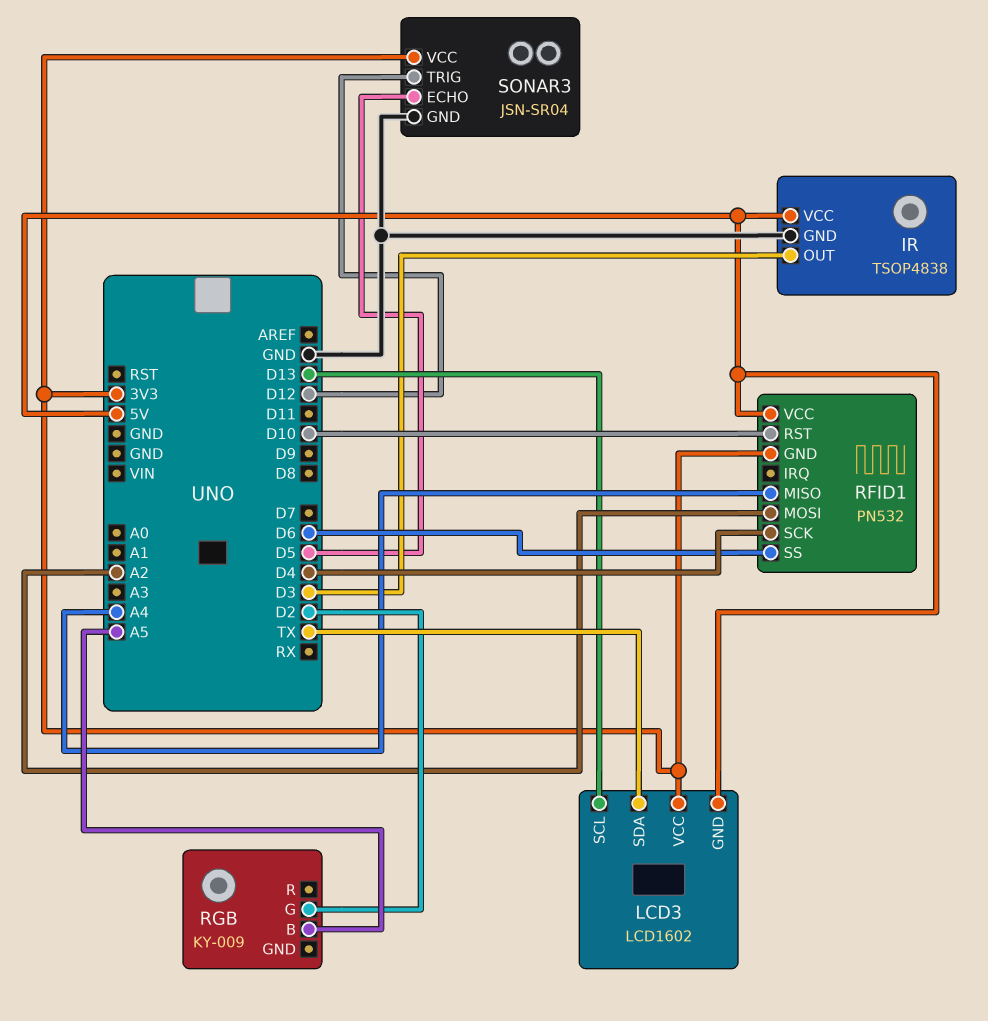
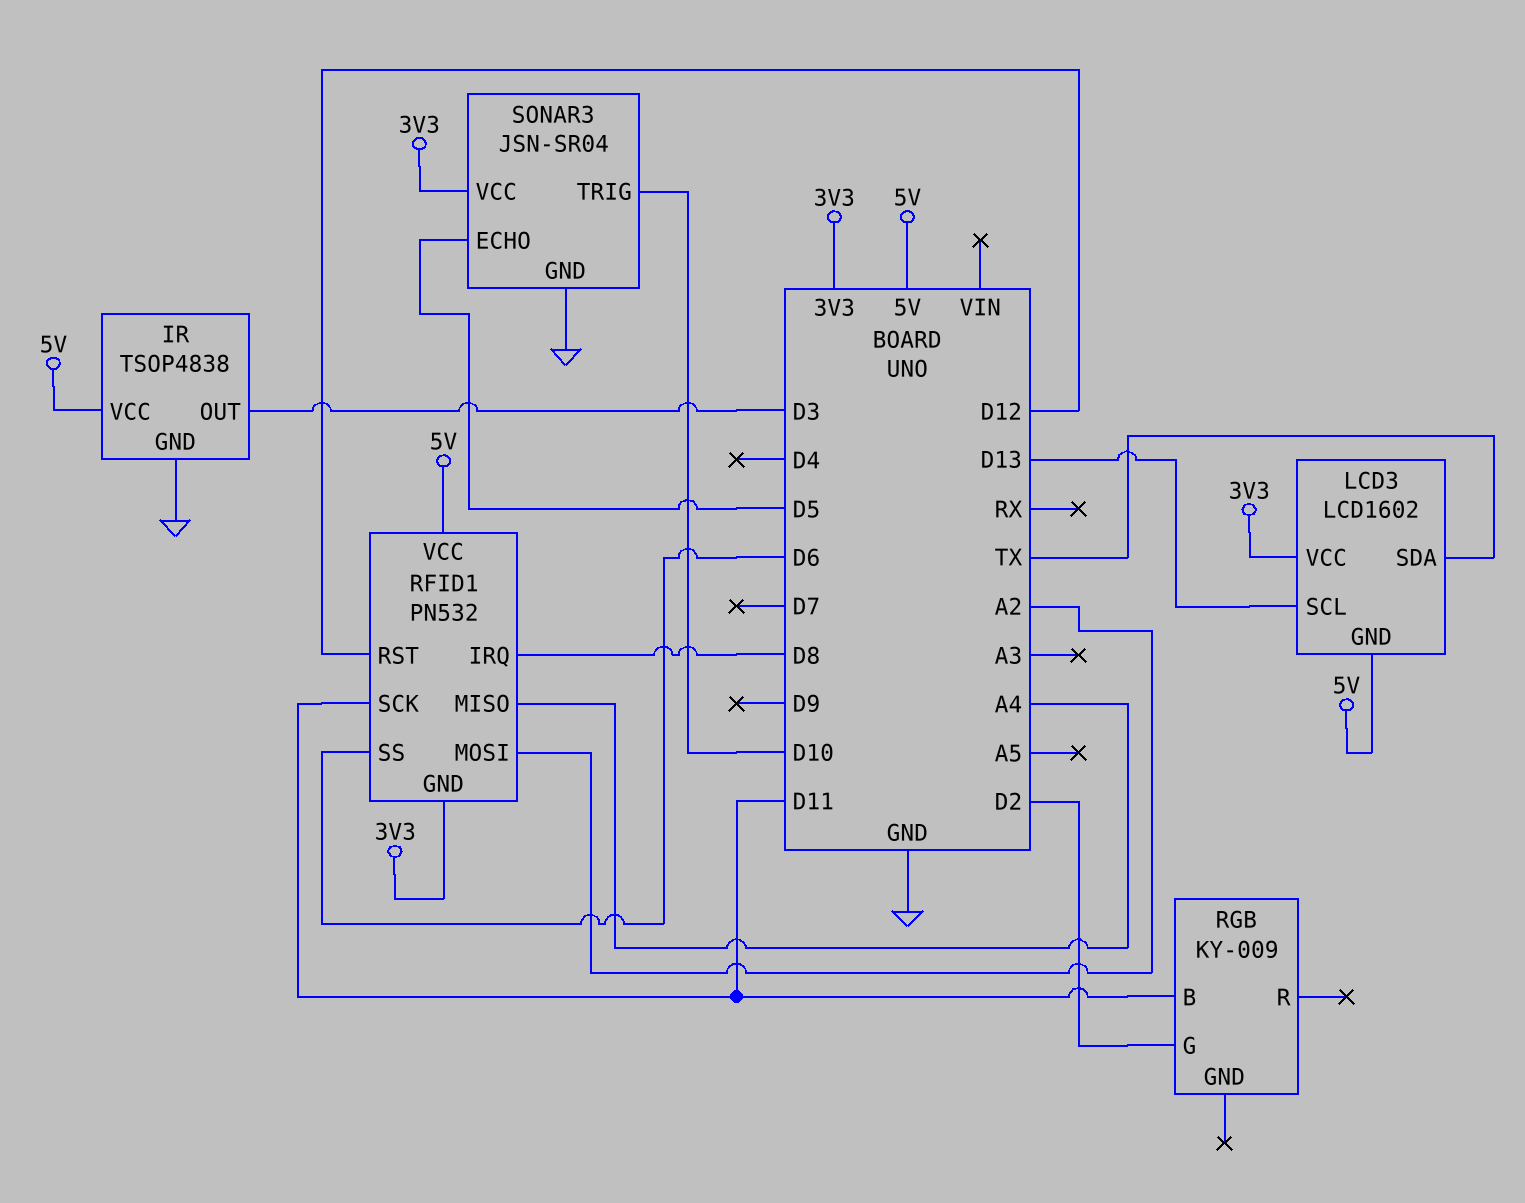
RFID1 pin IRQ: none -> D8
RFID1 pin RST: D10 -> D12
RFID1 pin SCK: D4 -> D11
RGB pin B: A5 -> D11
SONAR3 pin TRIG: D12 -> D10

